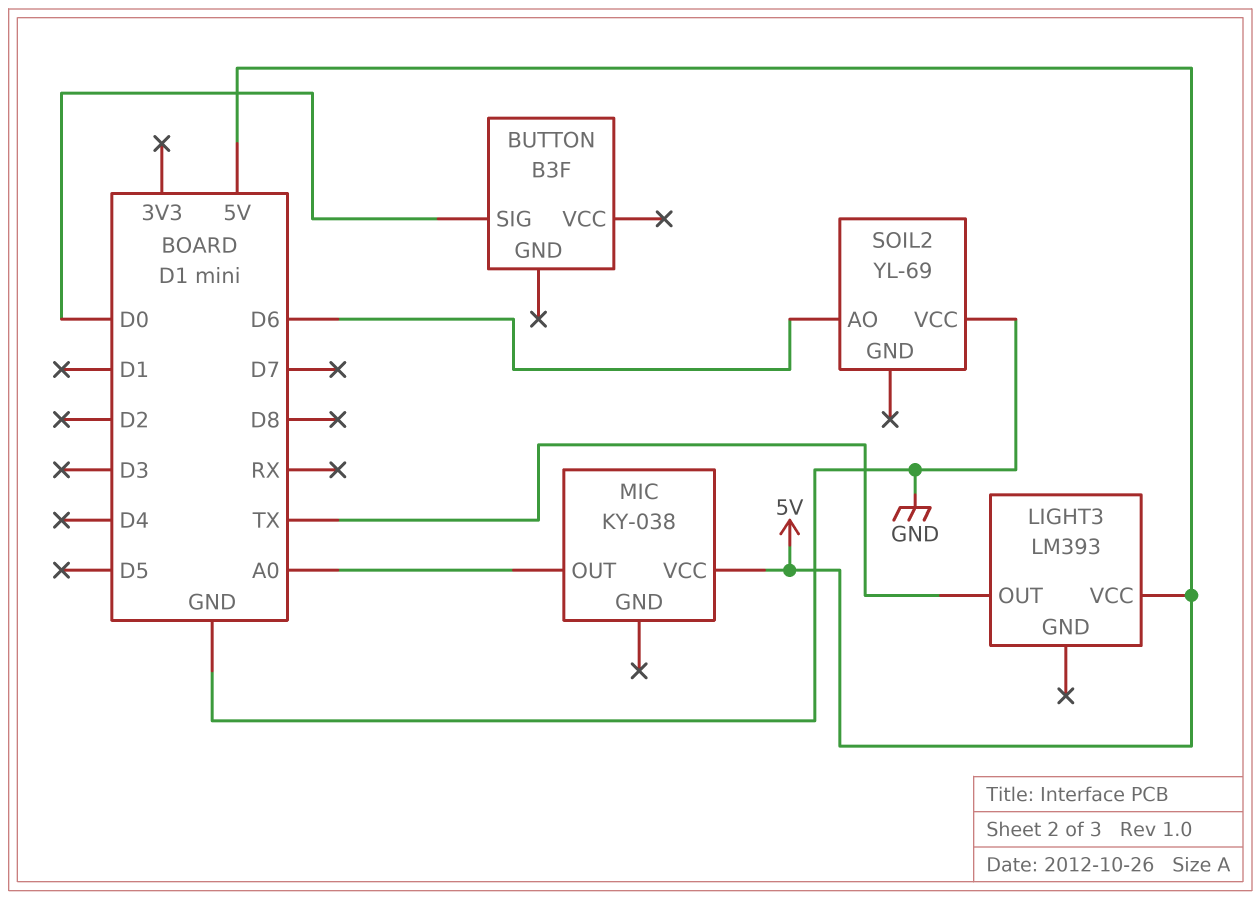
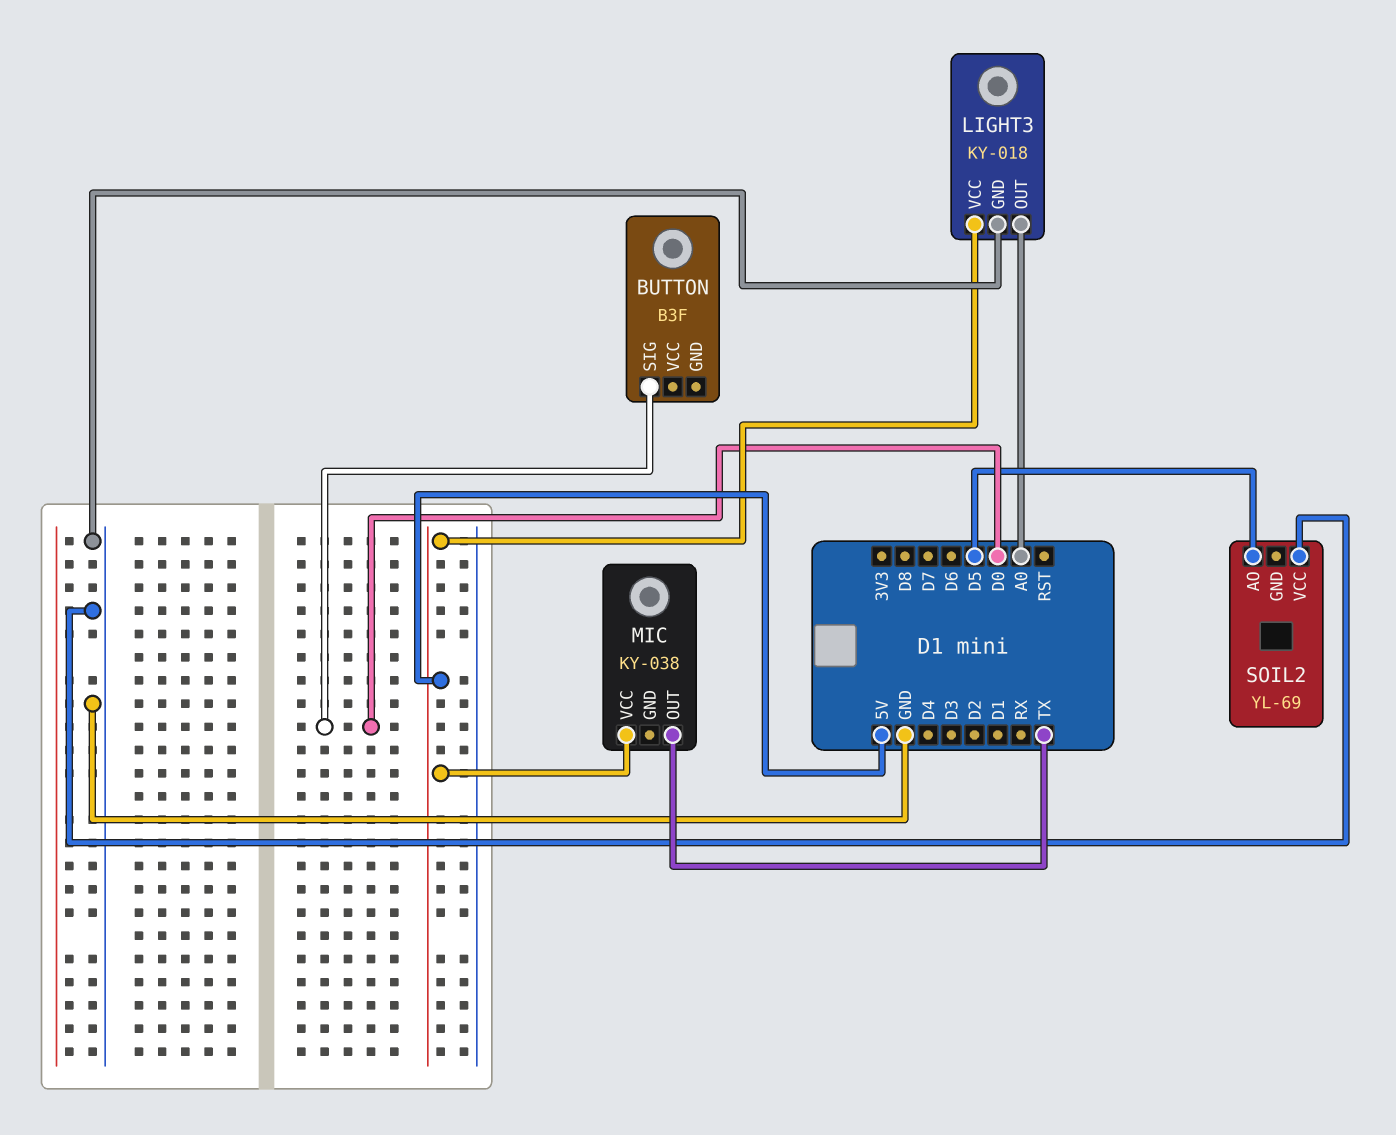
LIGHT3: LM393 -> KY-018
LIGHT3 pin GND: none -> GND
LIGHT3 pin OUT: TX -> A0
MIC pin OUT: A0 -> TX
SOIL2 pin AO: D6 -> D5

